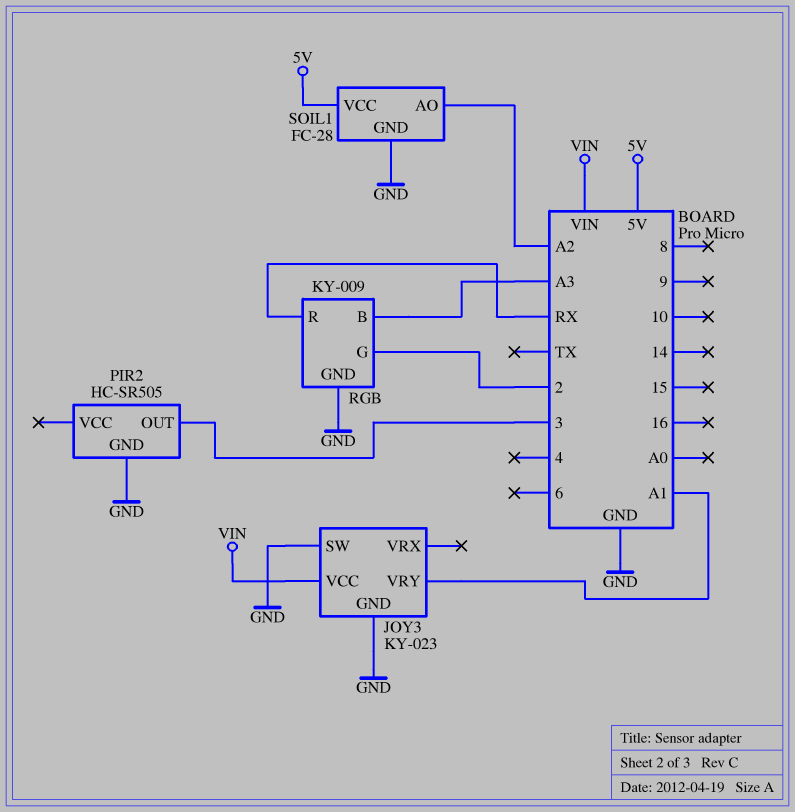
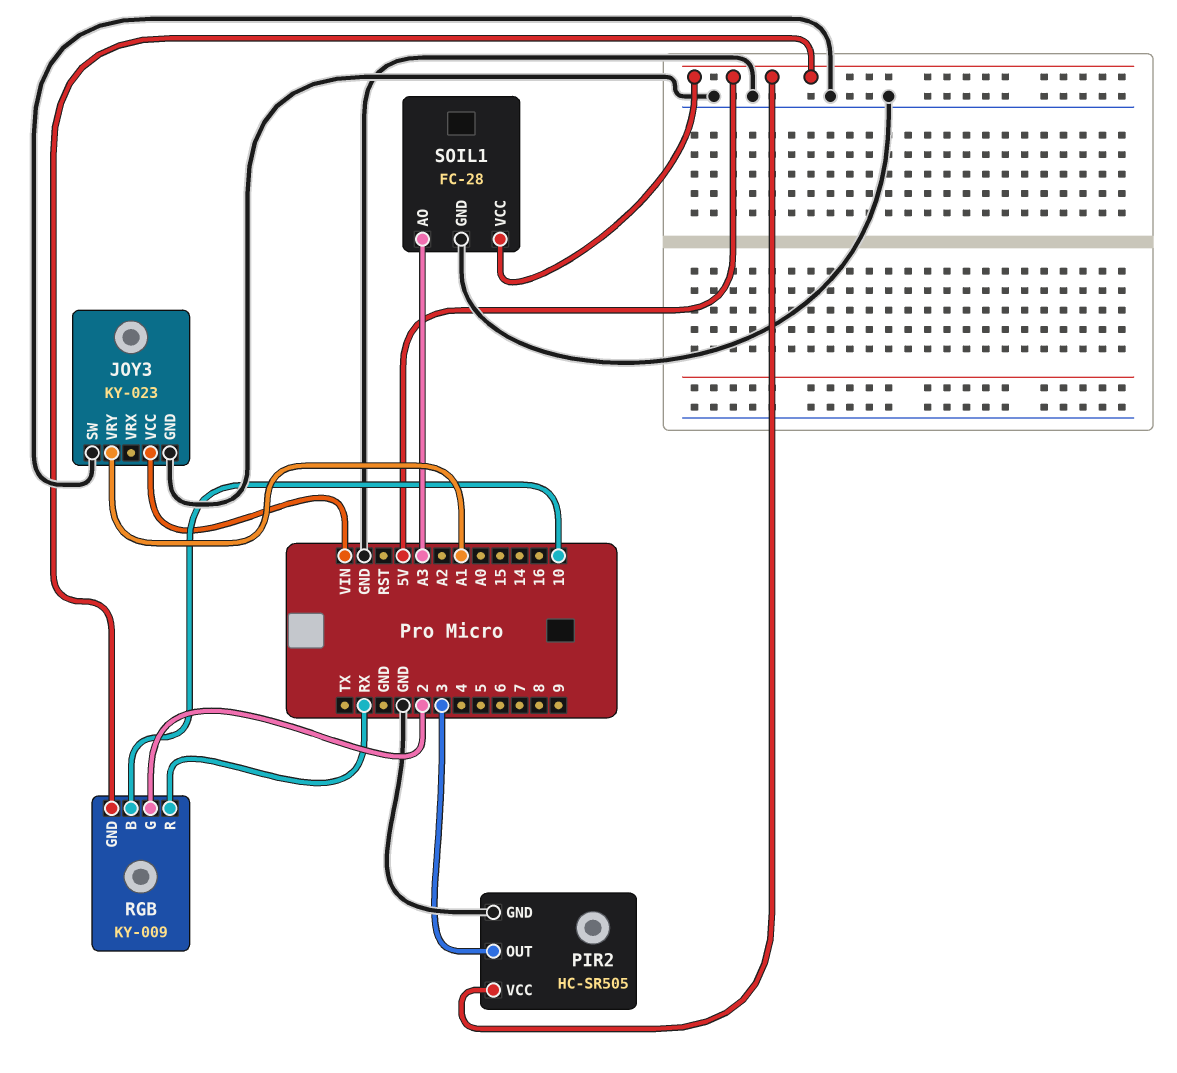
PIR2 pin VCC: none -> 5V
RGB pin B: A3 -> 10
RGB pin GND: GND -> 5V
SOIL1 pin AO: A2 -> A3

